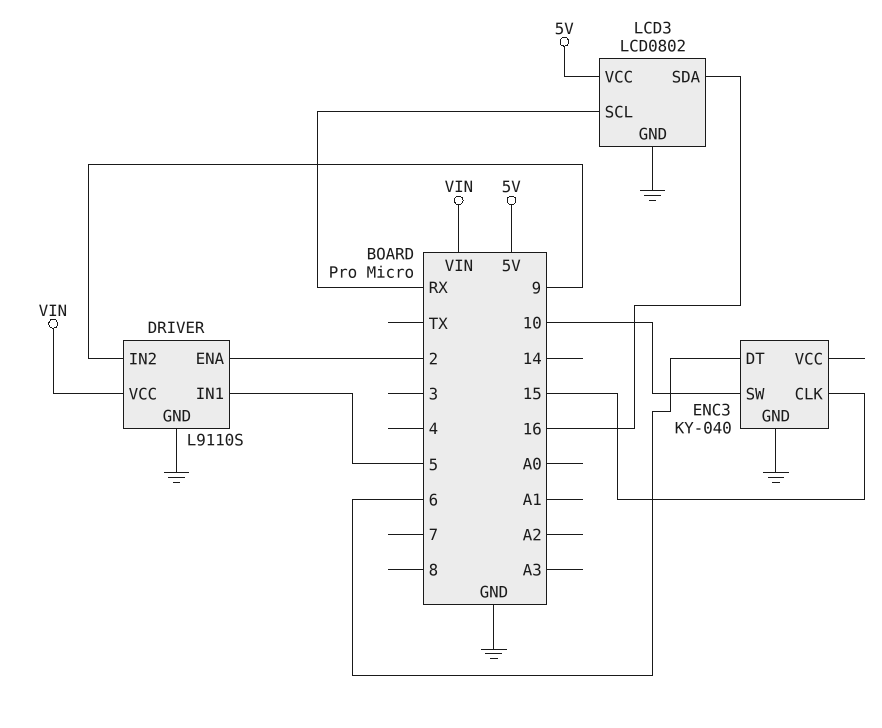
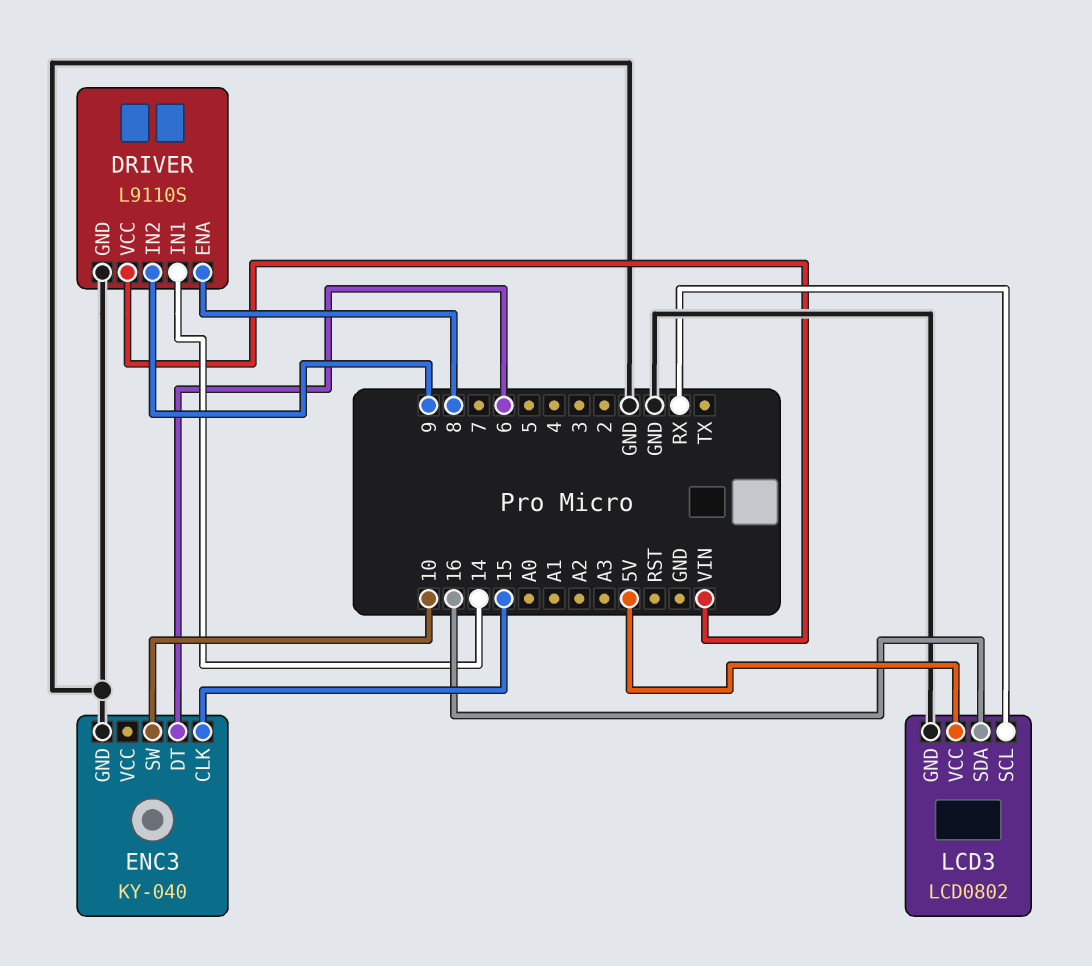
DRIVER pin ENA: 2 -> 8
DRIVER pin IN1: 5 -> 14

